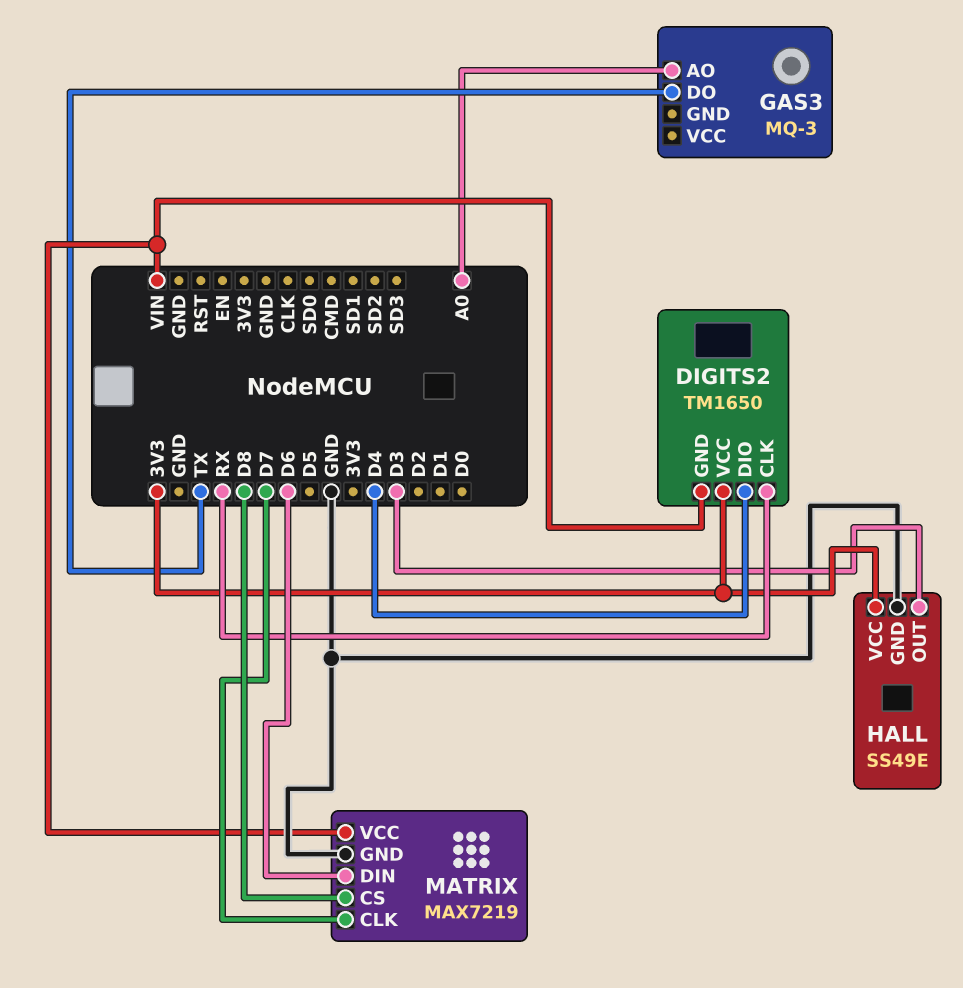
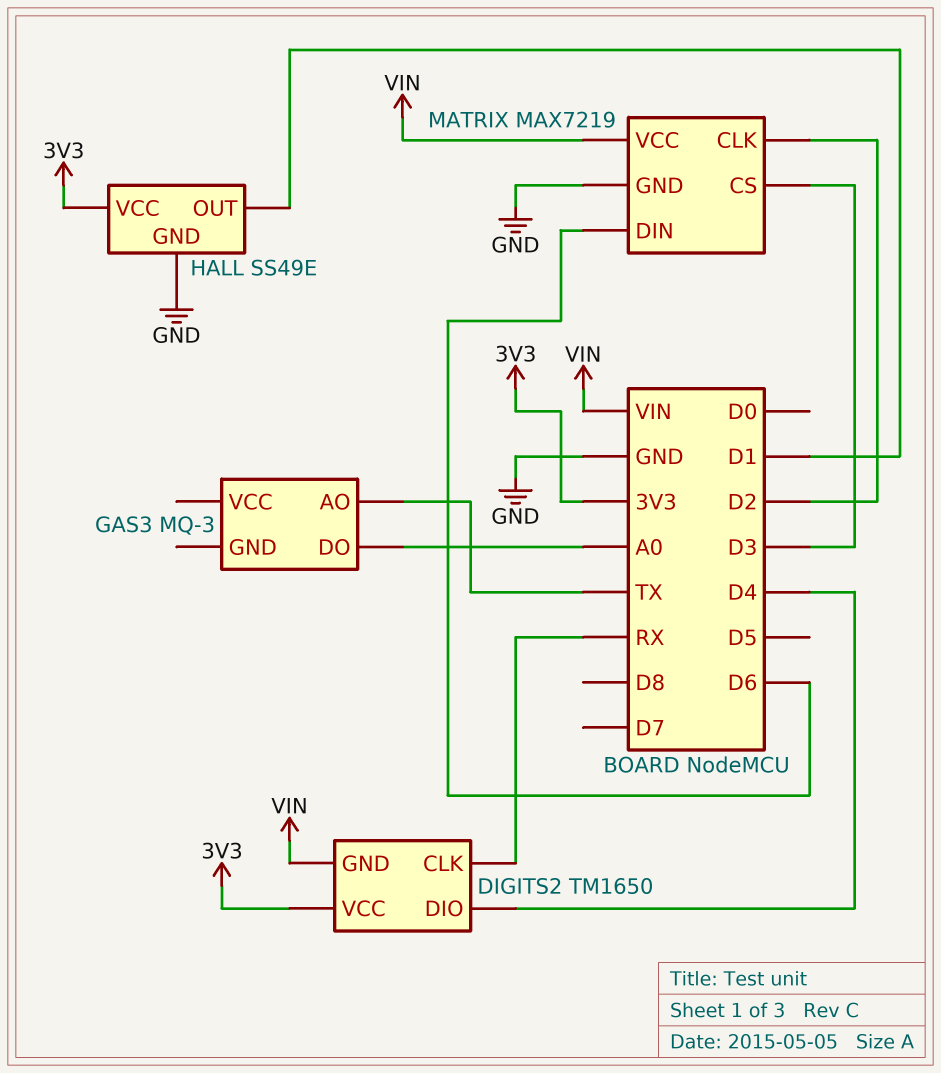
GAS3 pin AO: A0 -> TX
GAS3 pin DO: TX -> A0
HALL pin OUT: D3 -> D1
MATRIX pin CLK: D7 -> D2
MATRIX pin CS: D8 -> D3

